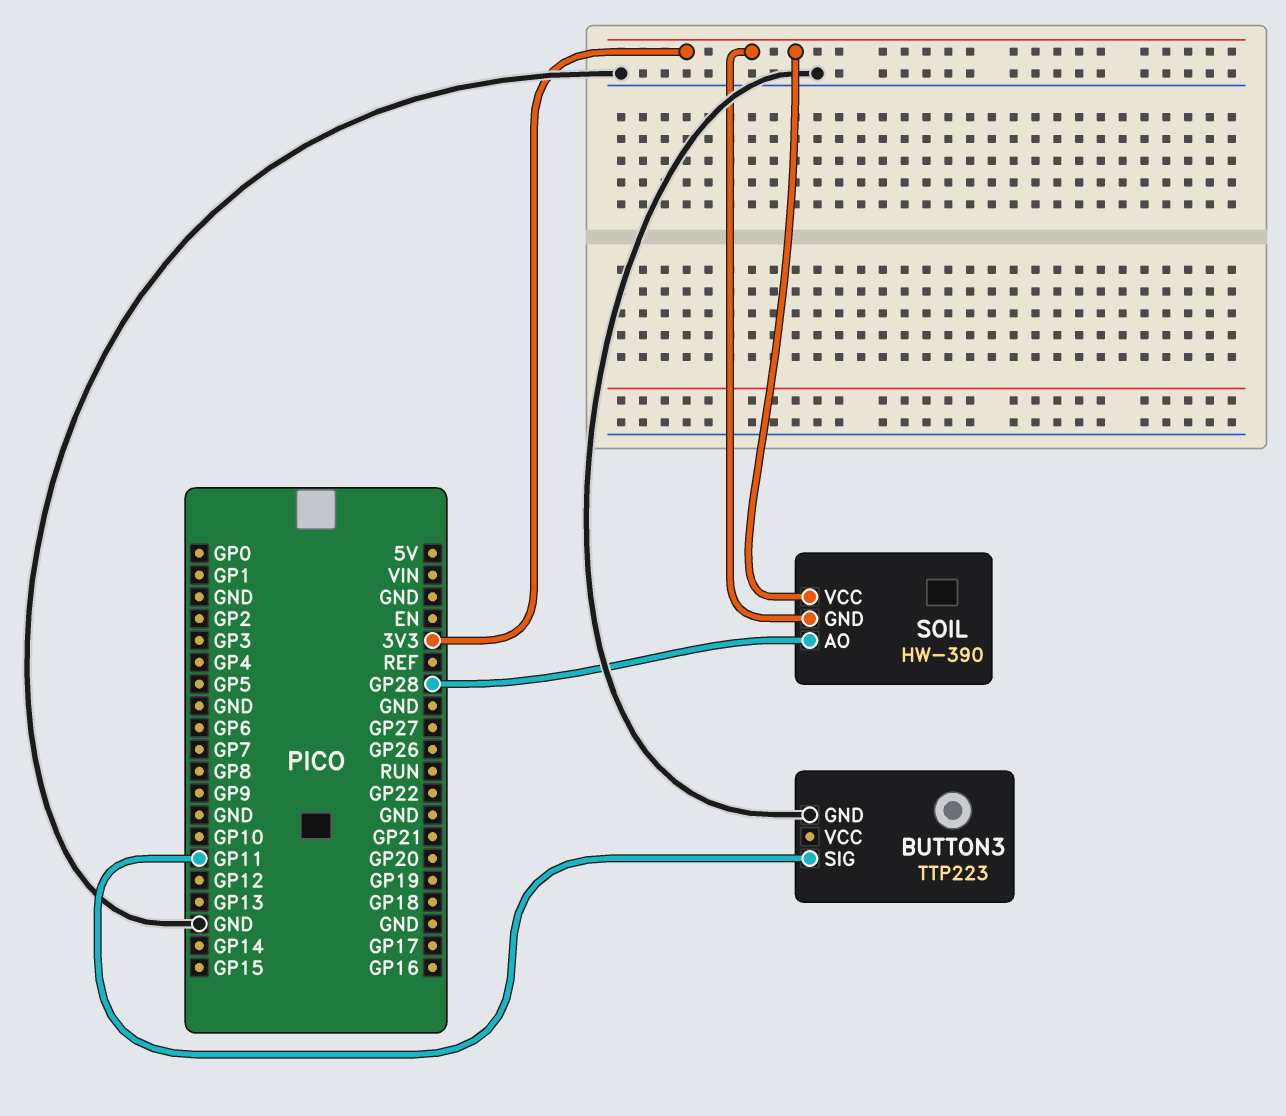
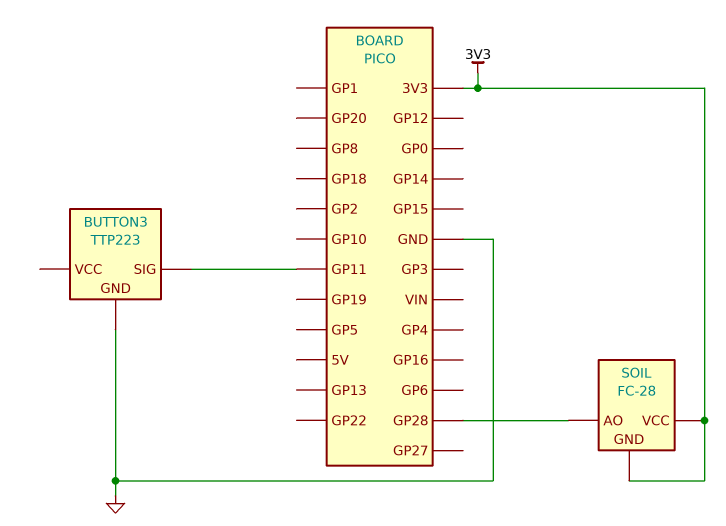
SOIL: HW-390 -> FC-28

